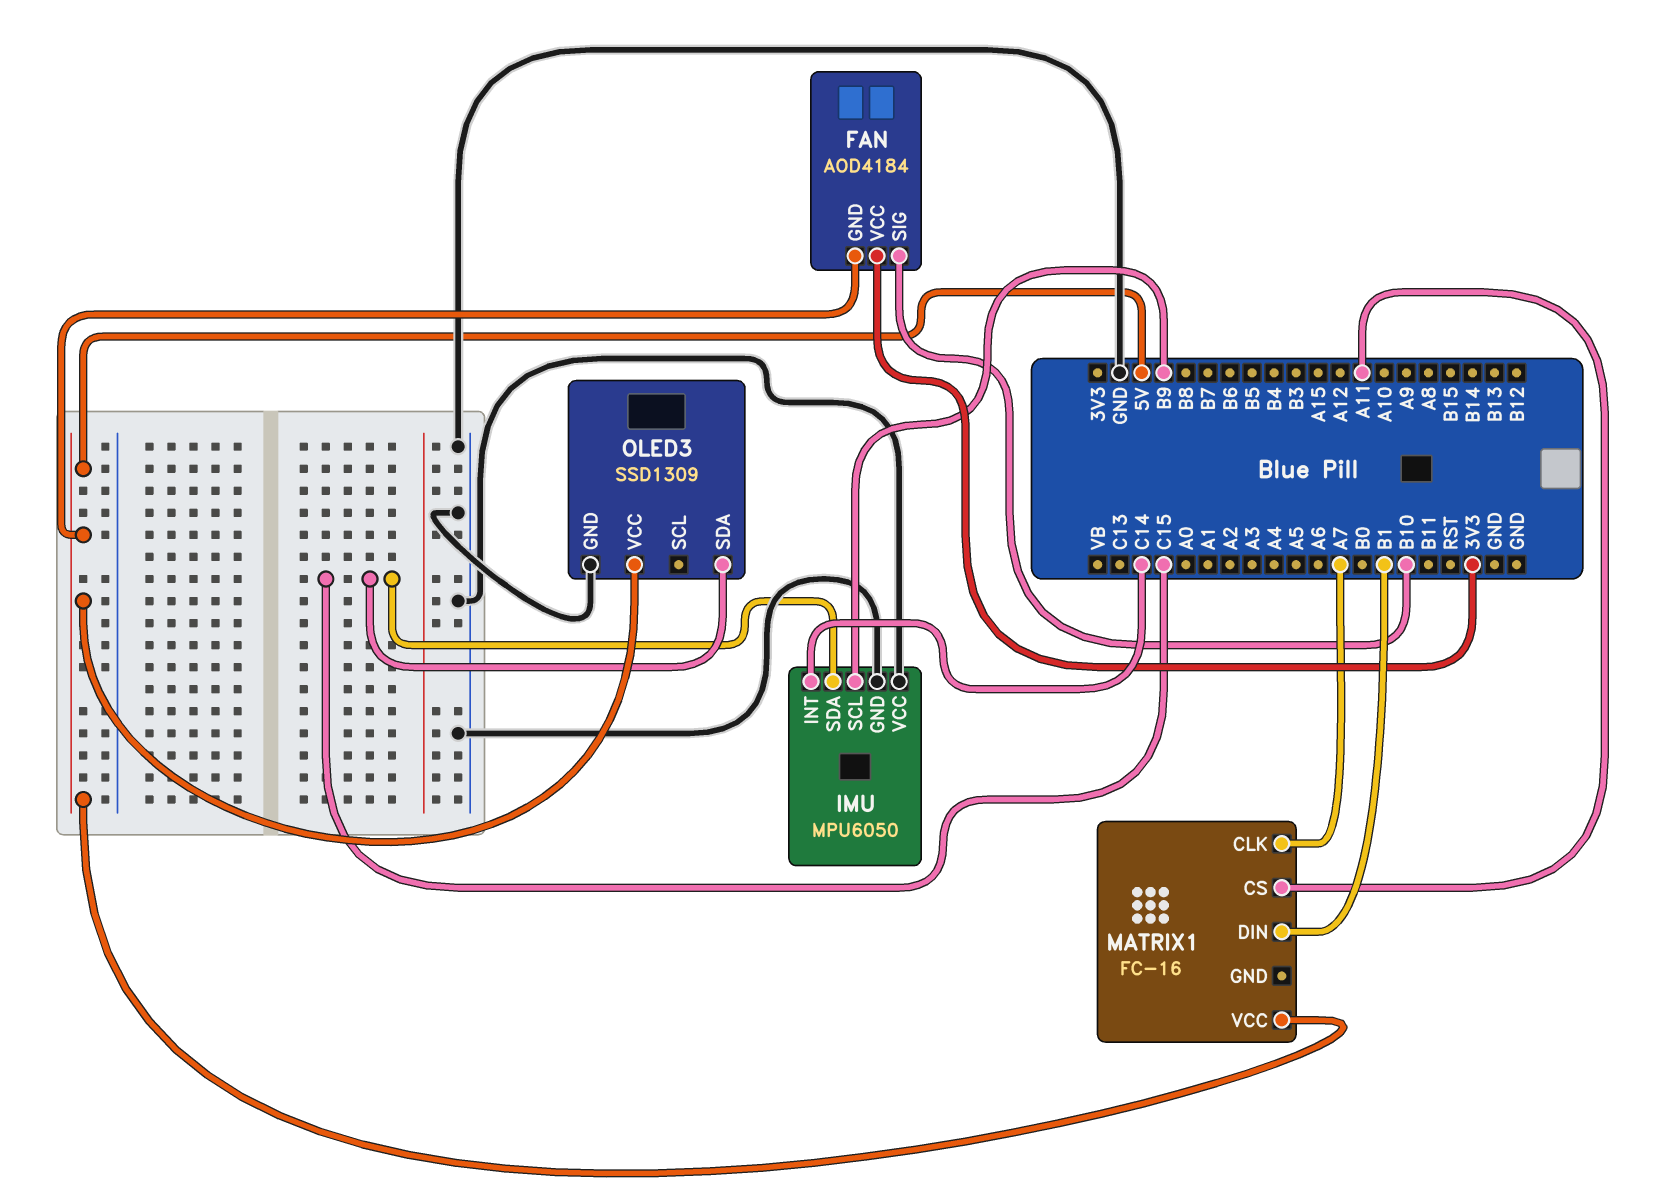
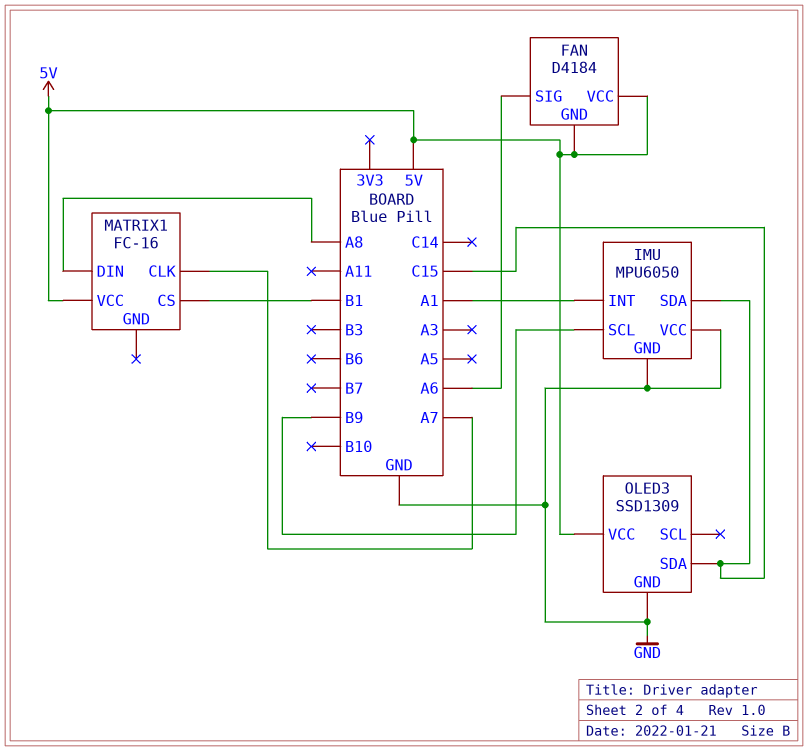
FAN: AOD4184 -> D4184
FAN pin SIG: B10 -> A6
FAN pin VCC: 3V3 -> 5V
IMU pin INT: C14 -> A1
MATRIX1 pin CS: A11 -> B1
MATRIX1 pin DIN: B1 -> A8

